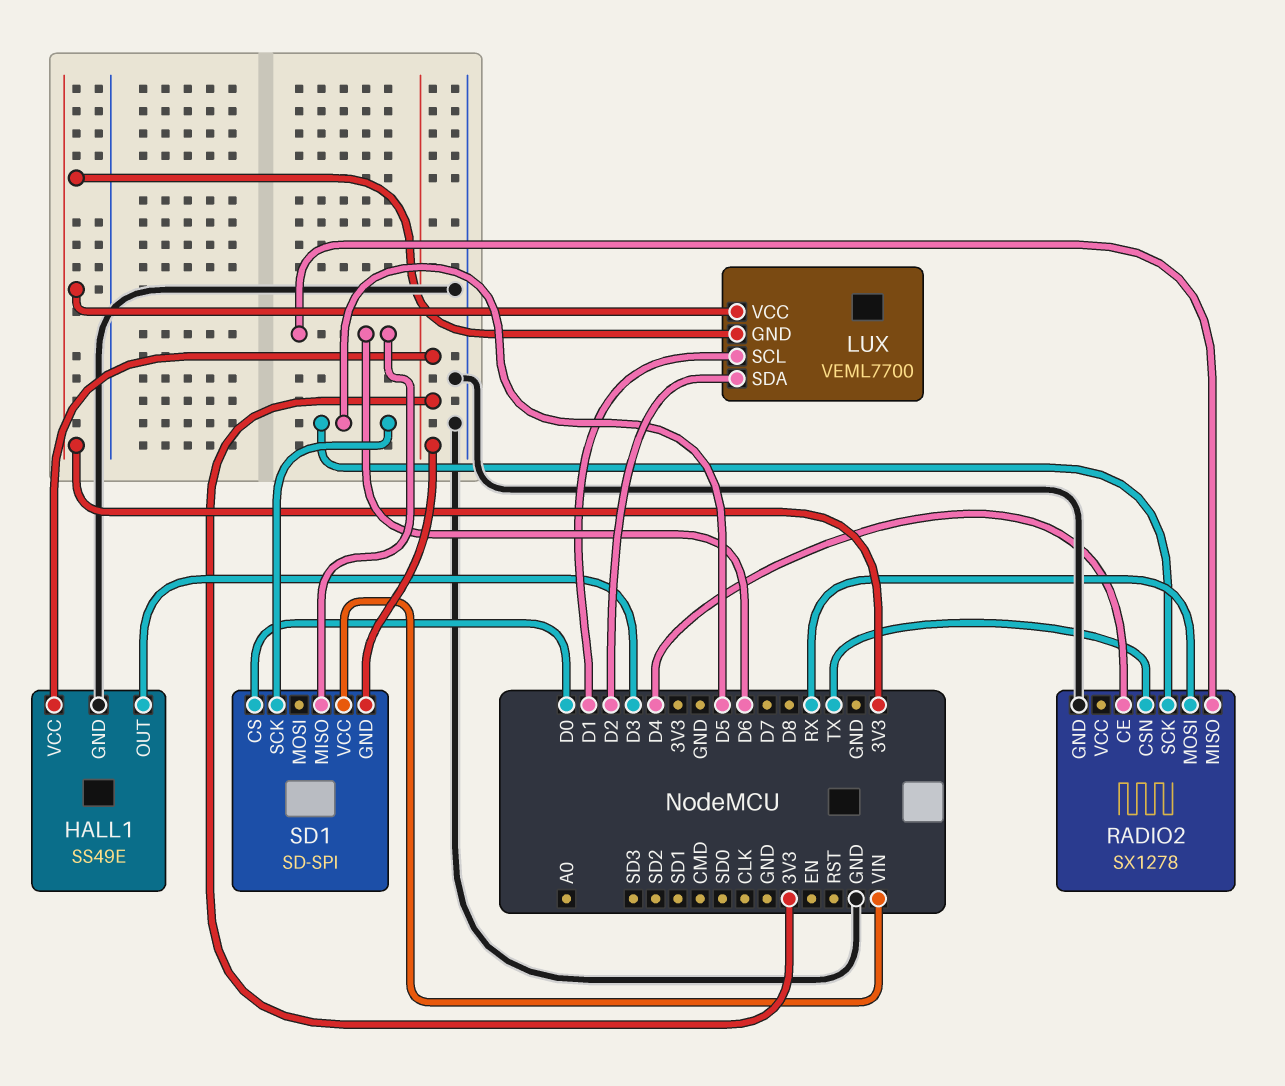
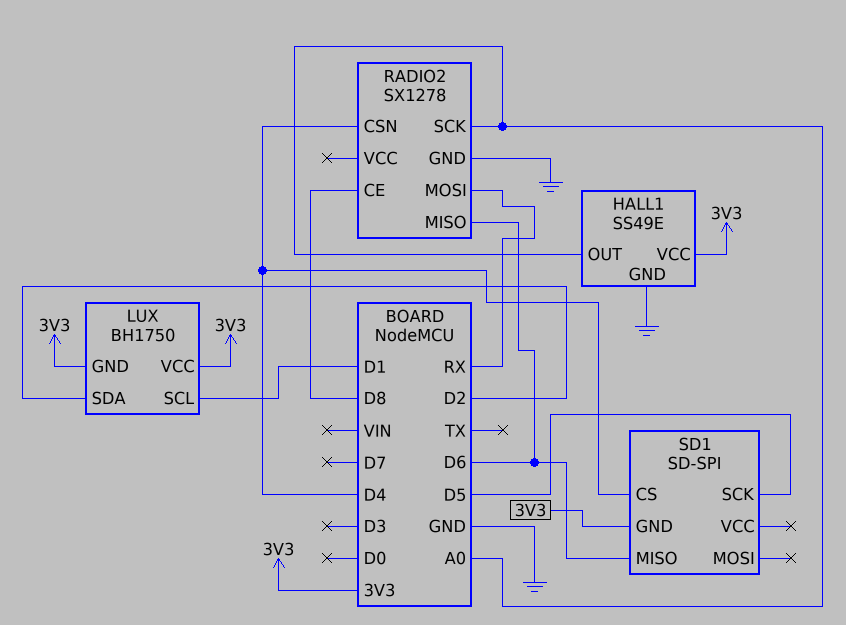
HALL1 pin OUT: D3 -> A0
LUX: VEML7700 -> BH1750
RADIO2 pin CE: D4 -> D8
RADIO2 pin CSN: TX -> D4
RADIO2 pin SCK: D5 -> A0
SD1 pin CS: D0 -> D4
SD1 pin VCC: VIN -> none

